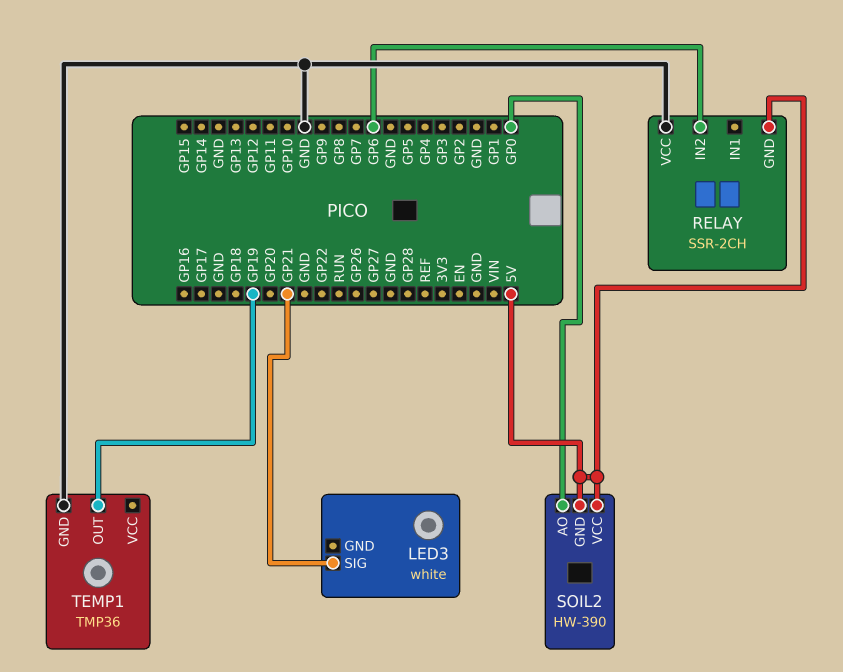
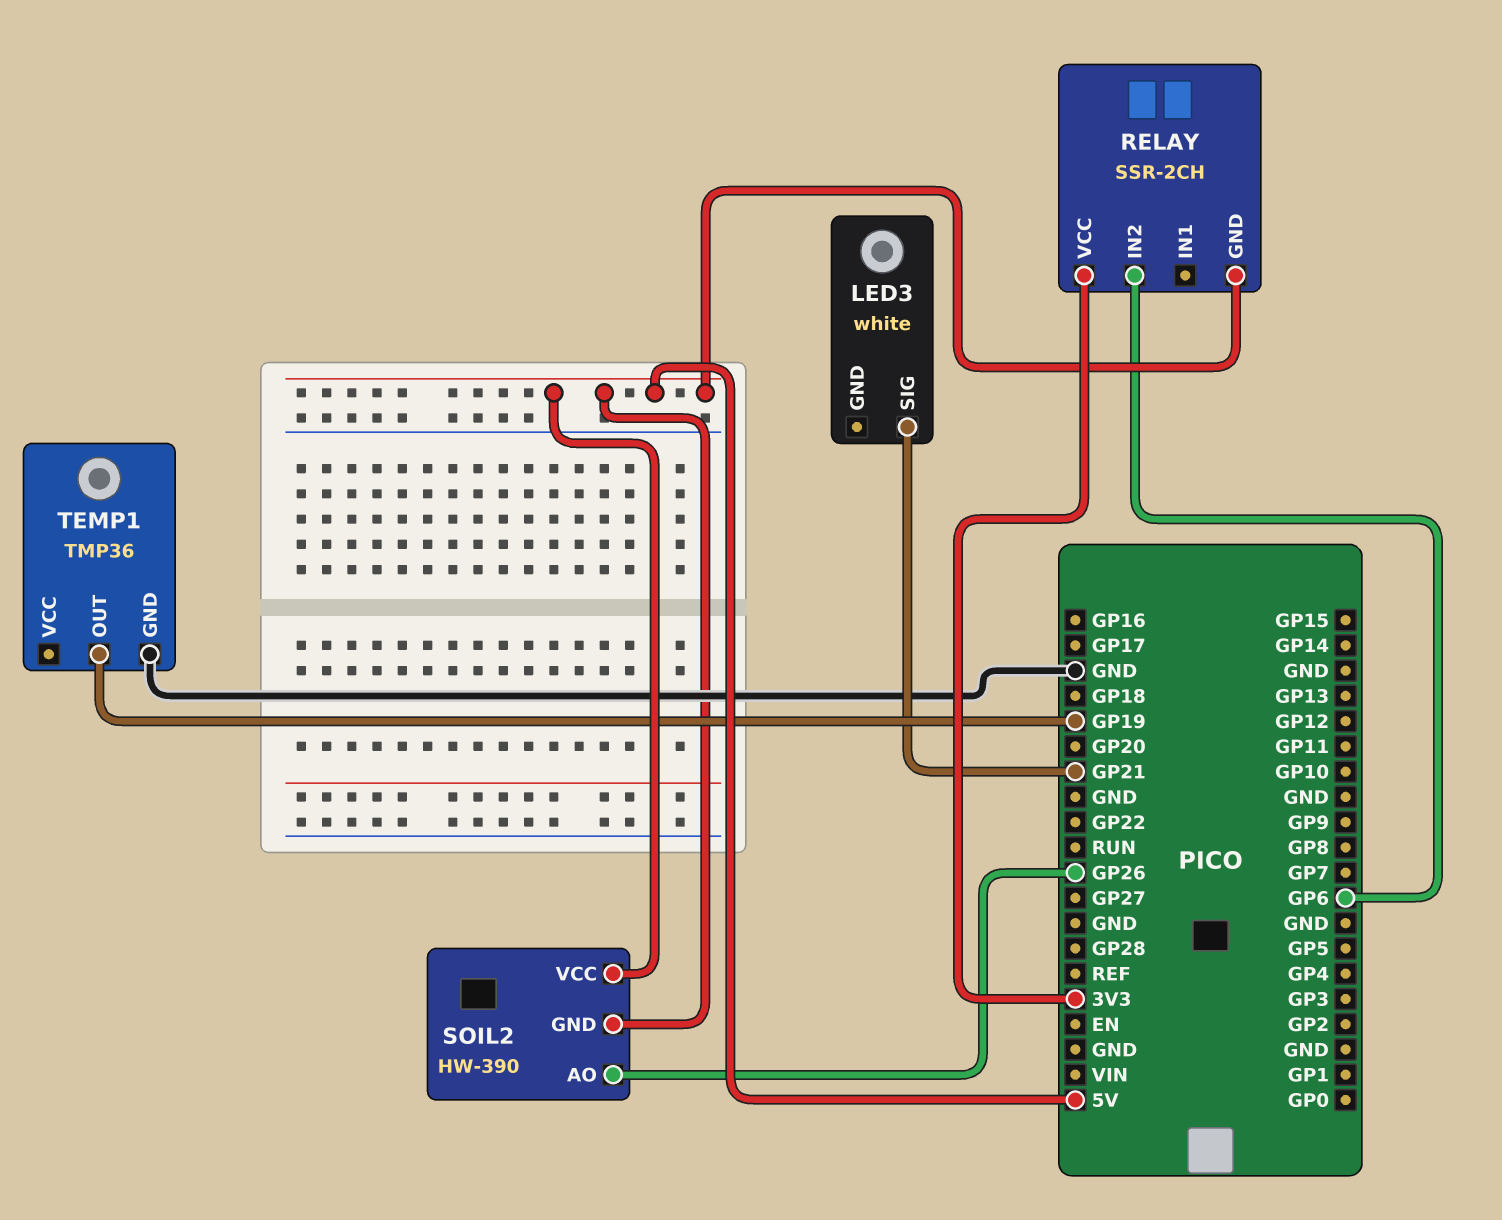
RELAY pin VCC: GND -> 3V3
SOIL2 pin AO: GP0 -> GP26

